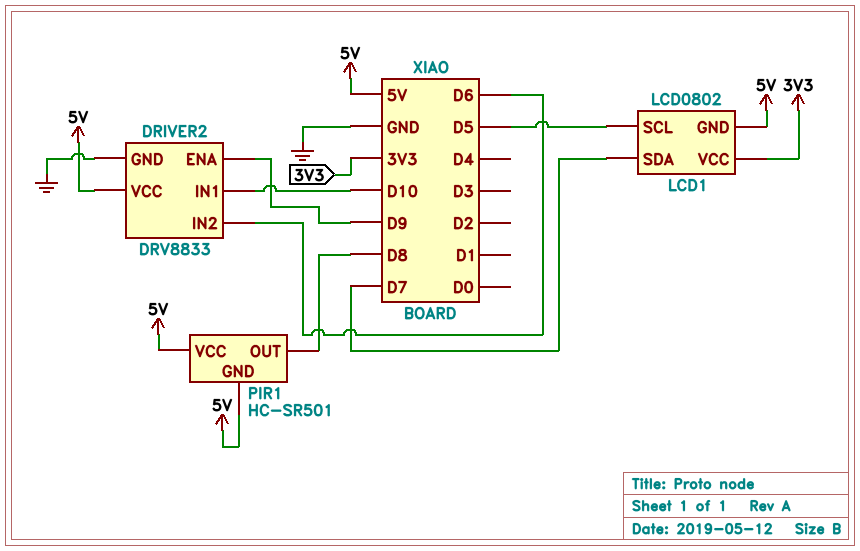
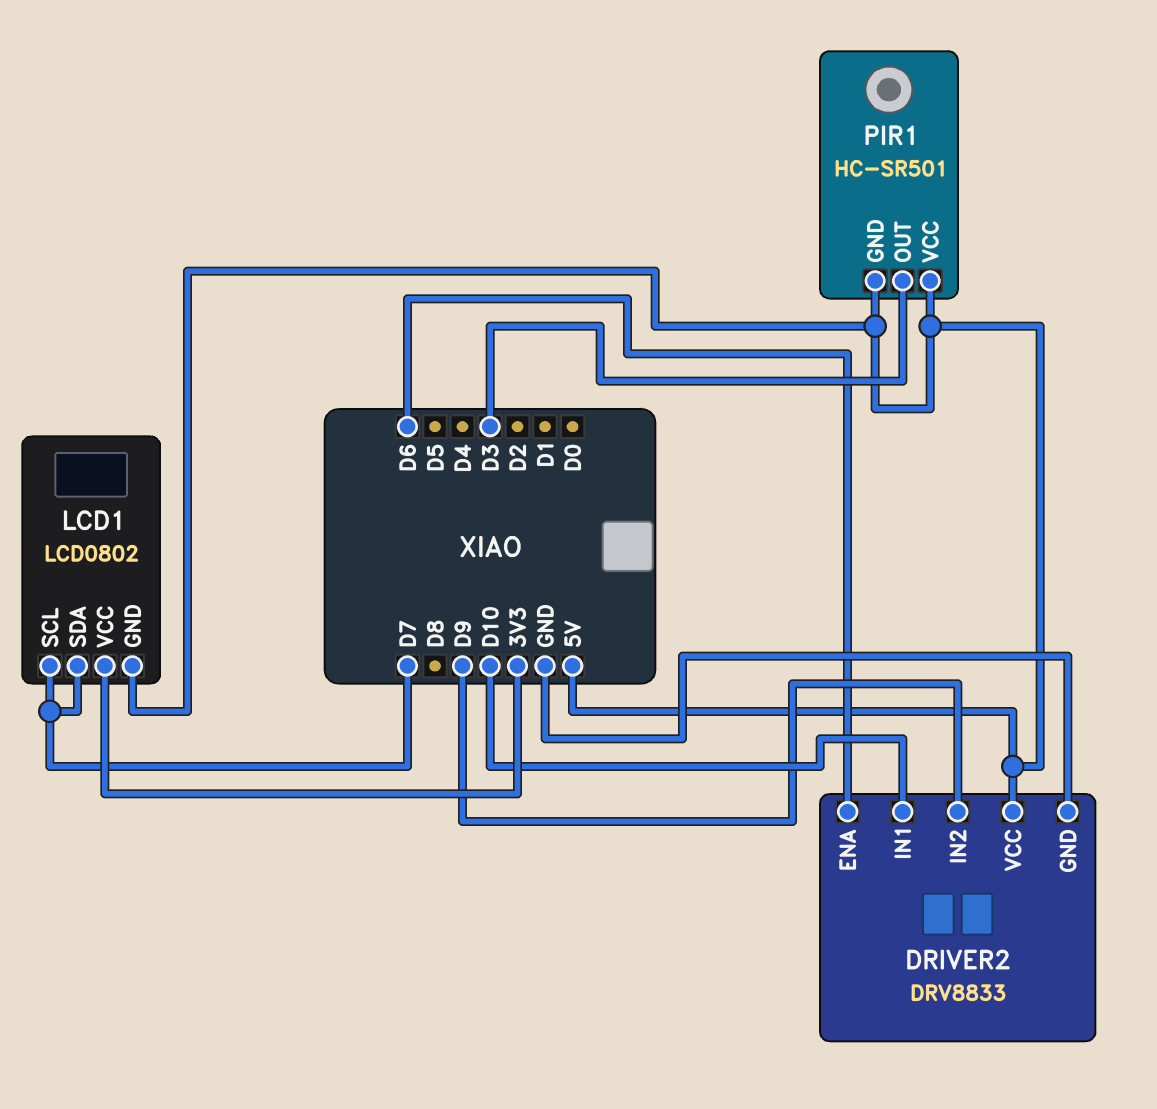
DRIVER2 pin ENA: D9 -> D6
DRIVER2 pin IN2: D6 -> D9
LCD1 pin SCL: D5 -> D7
PIR1 pin OUT: D8 -> D3

